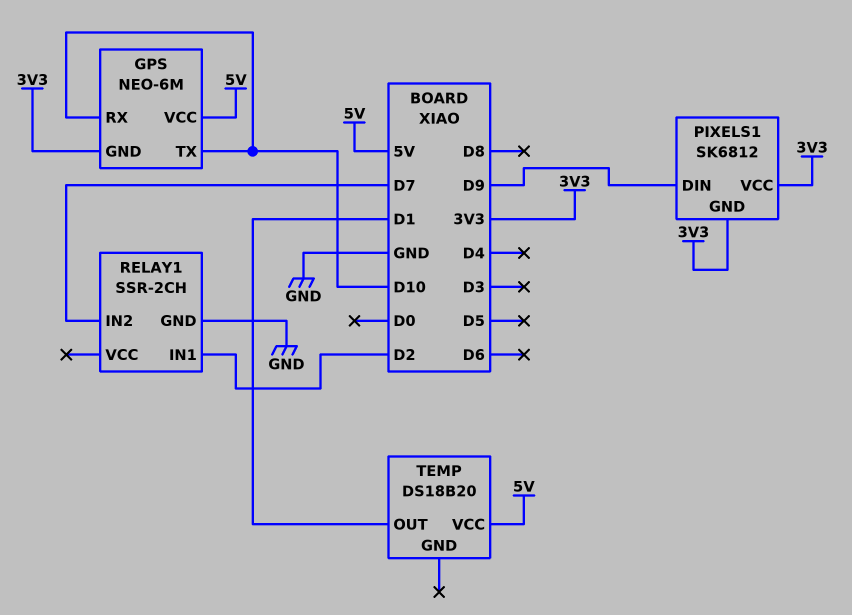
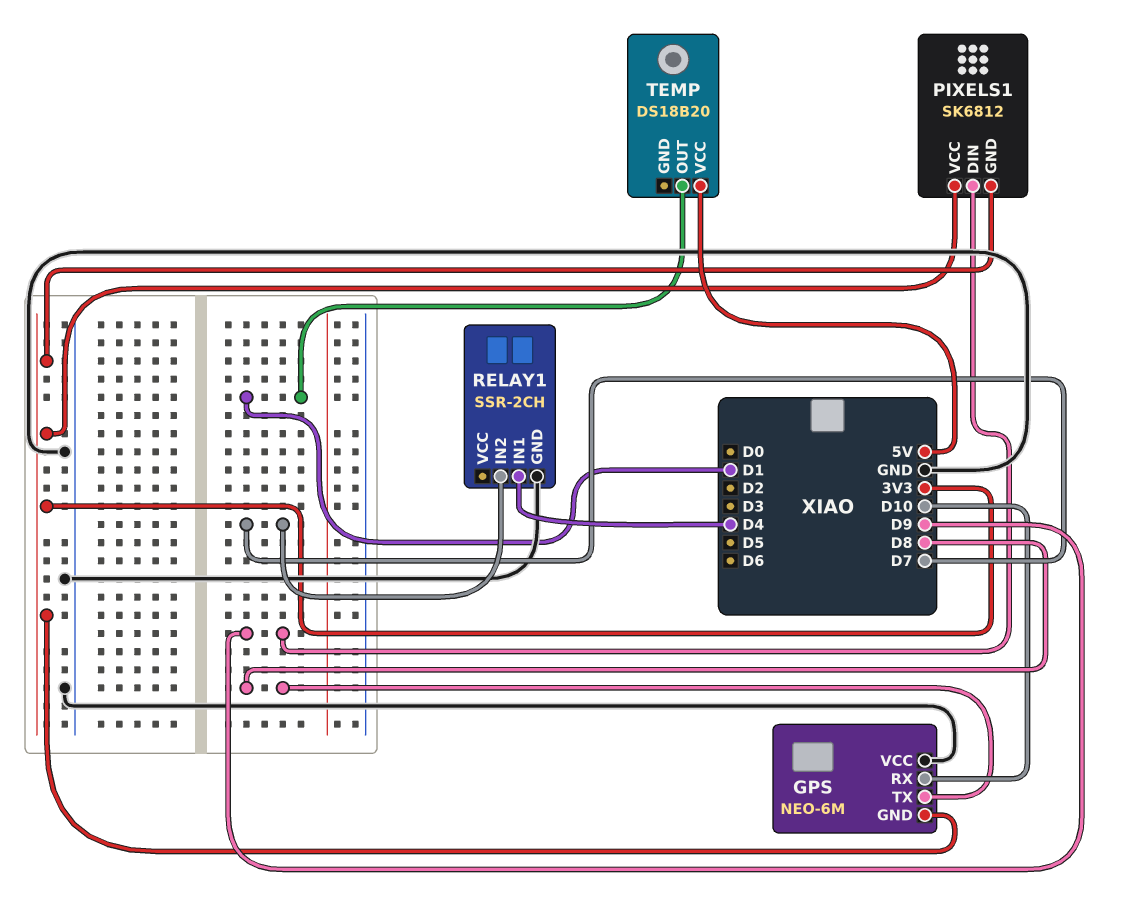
GPS pin TX: D10 -> D8
GPS pin VCC: 5V -> GND
RELAY1 pin IN1: D2 -> D4

